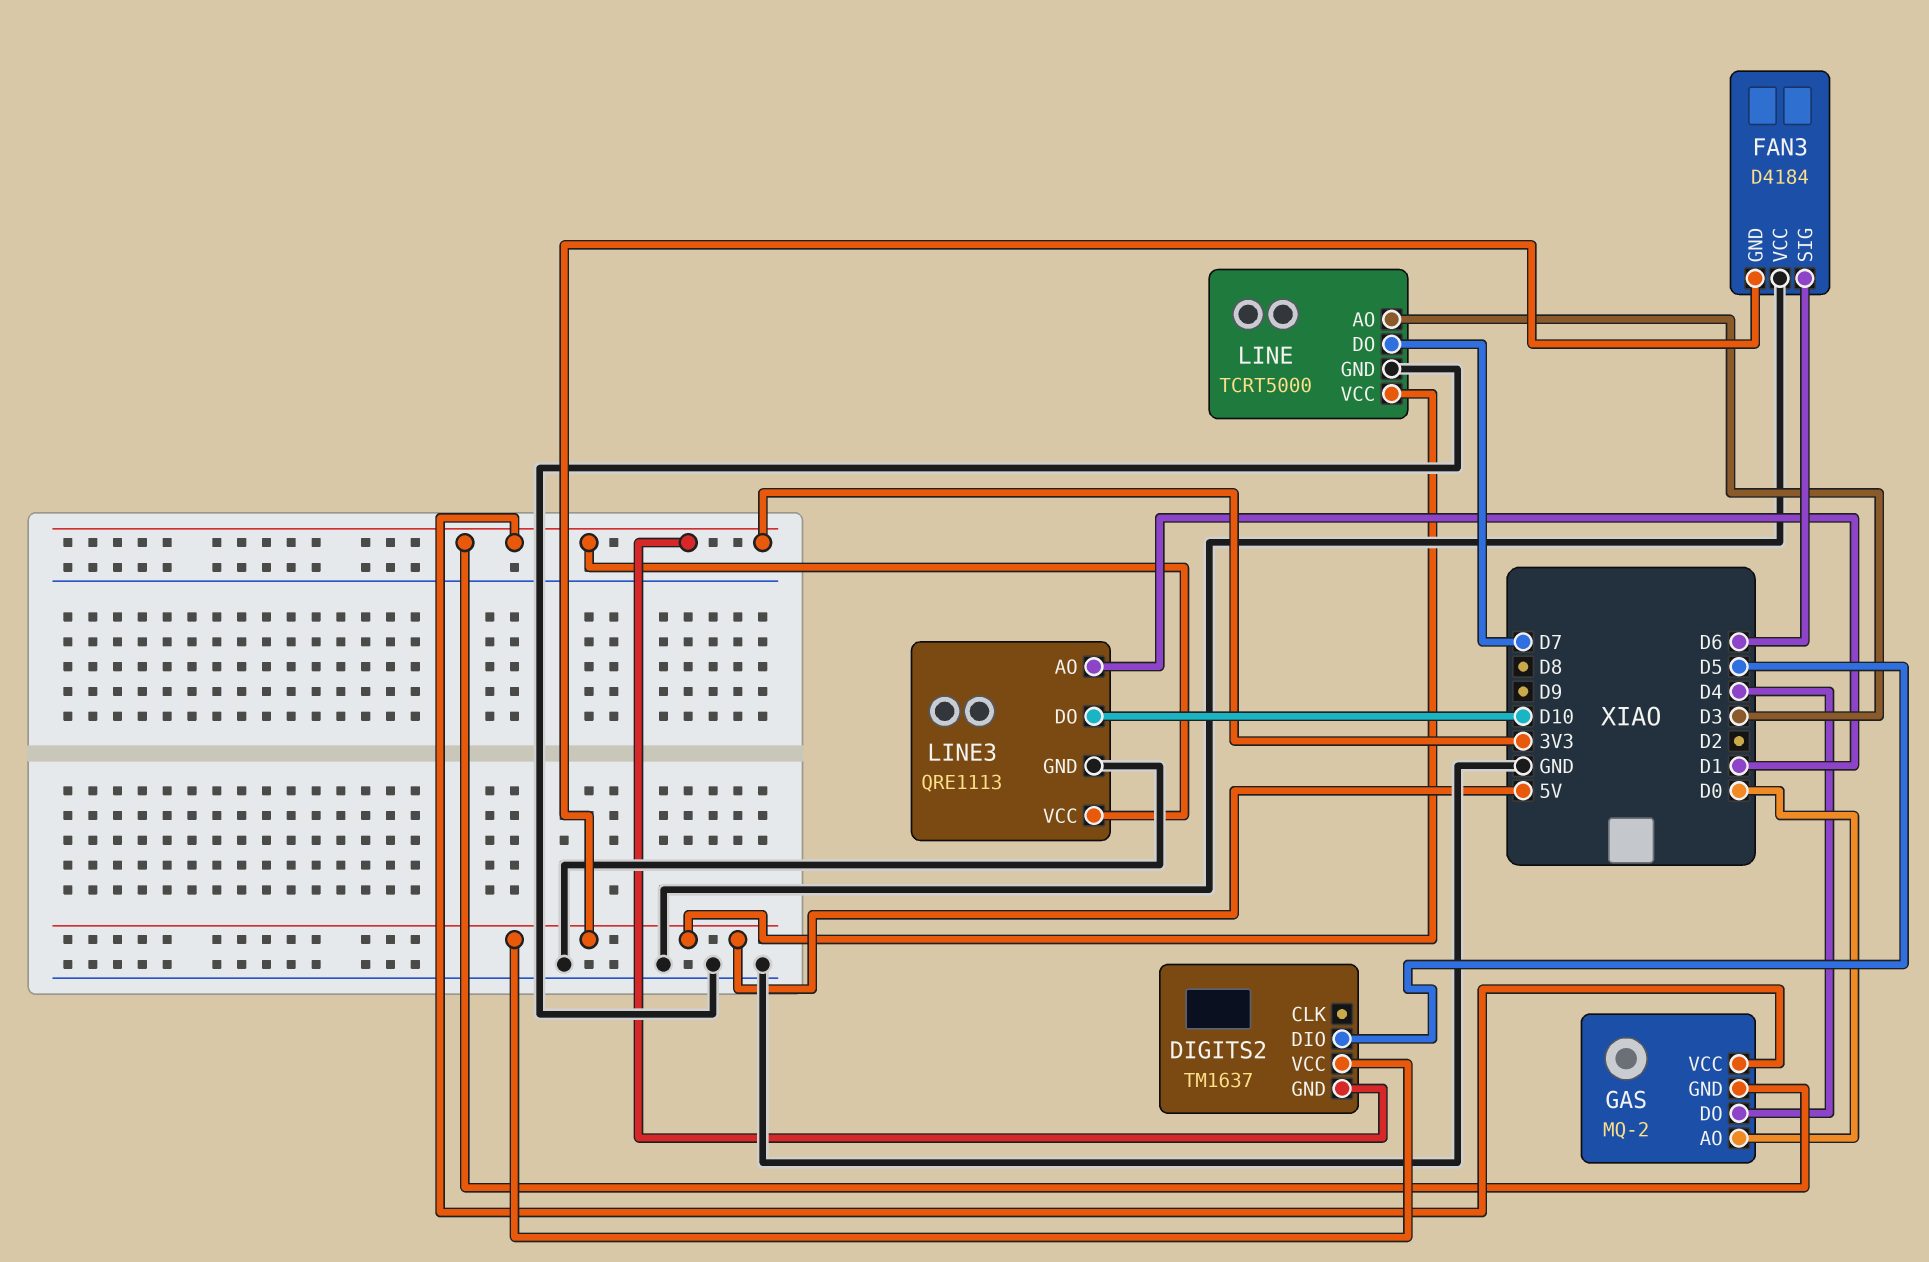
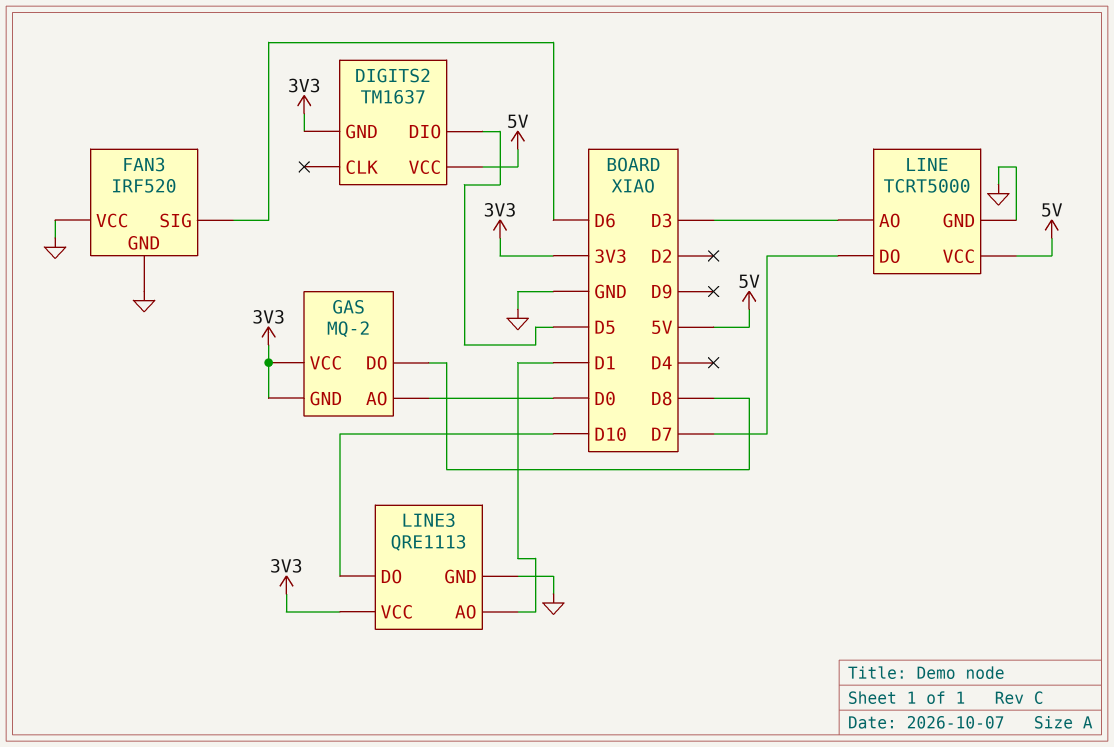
FAN3: D4184 -> IRF520
FAN3 pin GND: 5V -> GND
GAS pin DO: D4 -> D8

